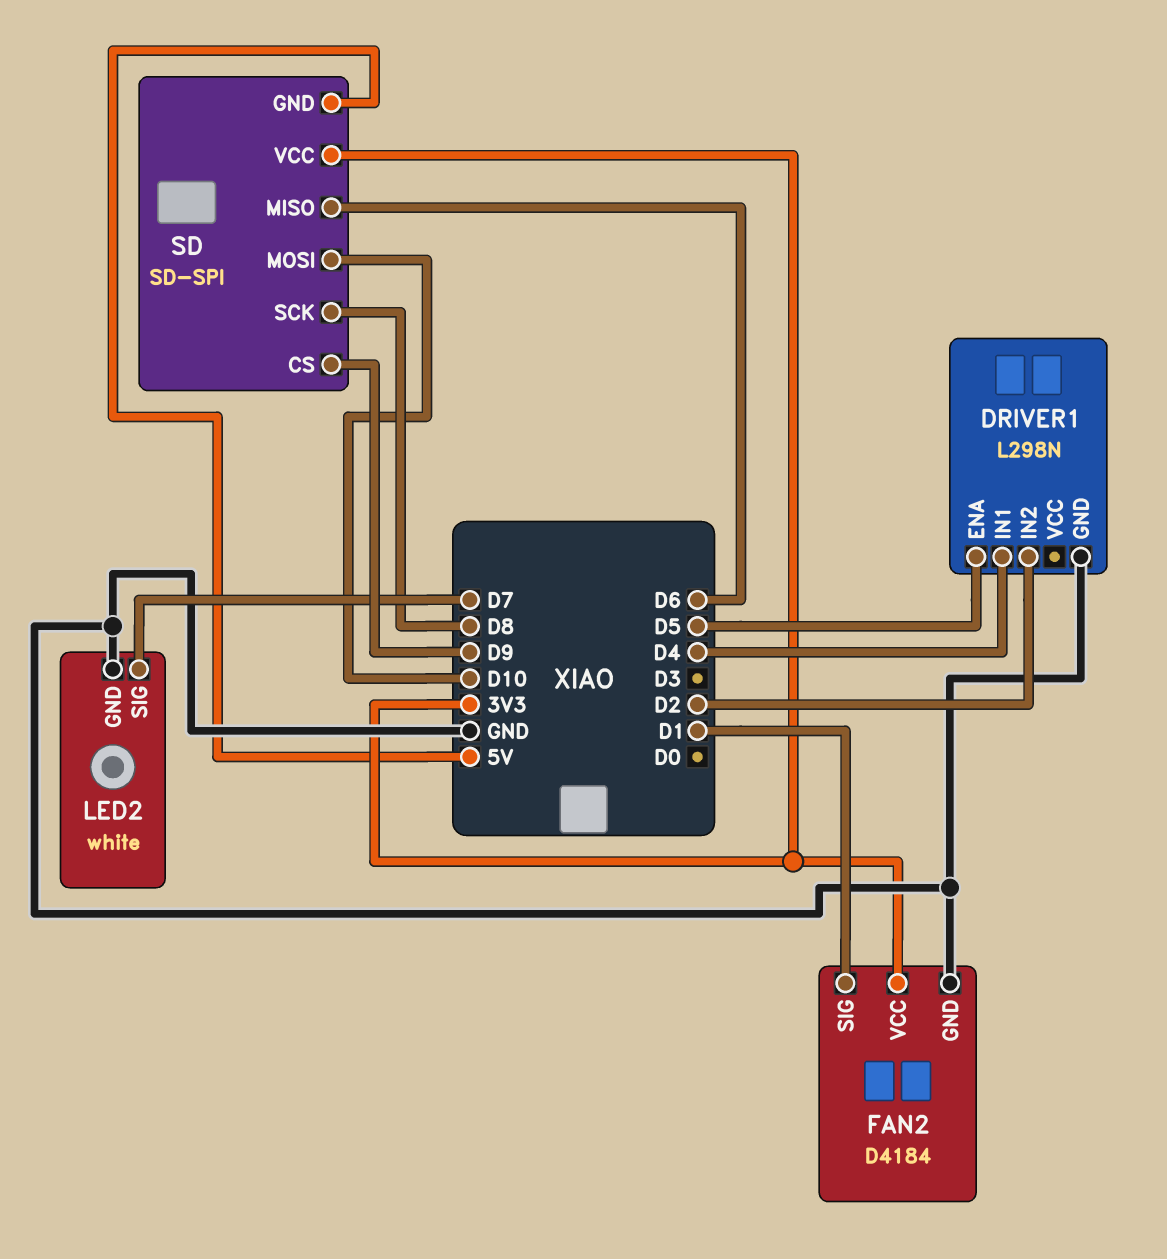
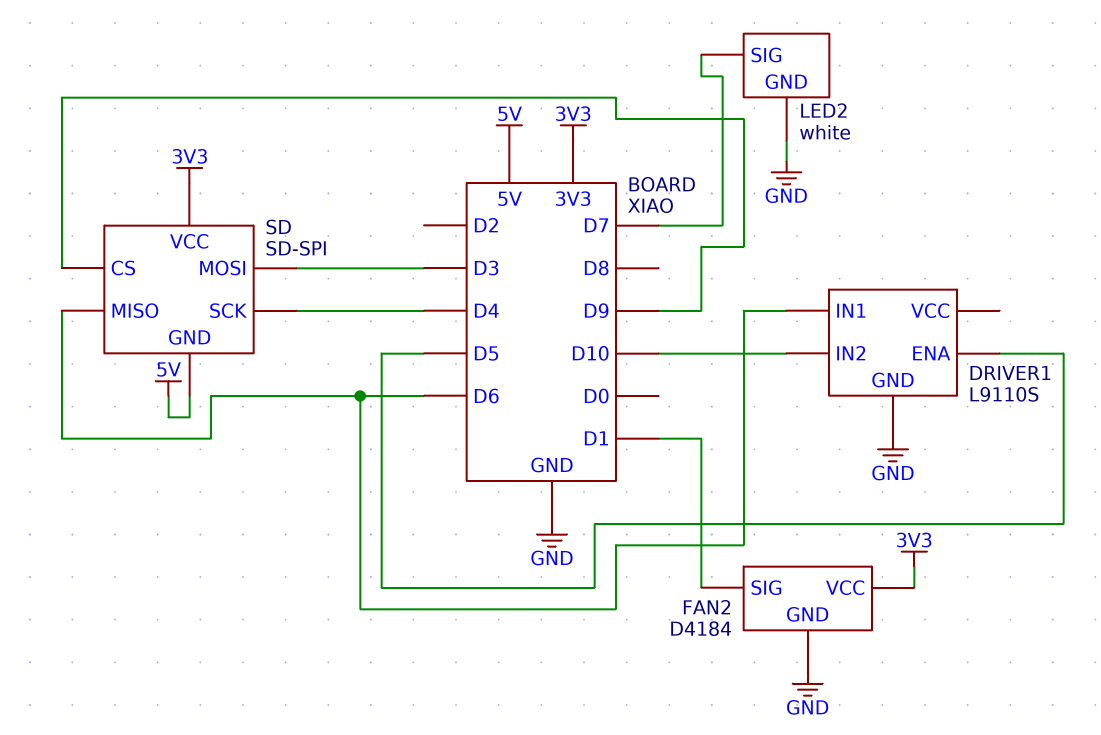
DRIVER1: L298N -> L9110S
DRIVER1 pin IN1: D4 -> D6
DRIVER1 pin IN2: D2 -> D10
SD pin MOSI: D10 -> D3
SD pin SCK: D8 -> D4

